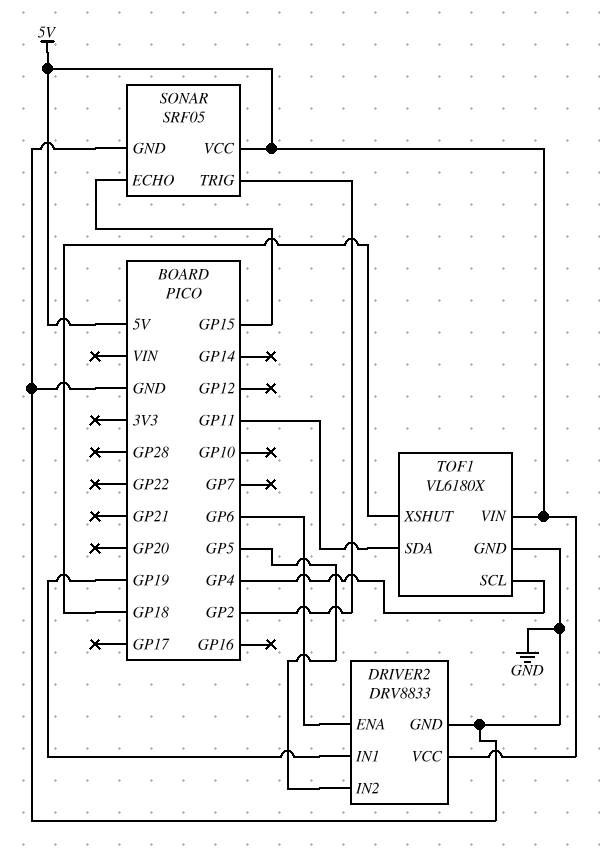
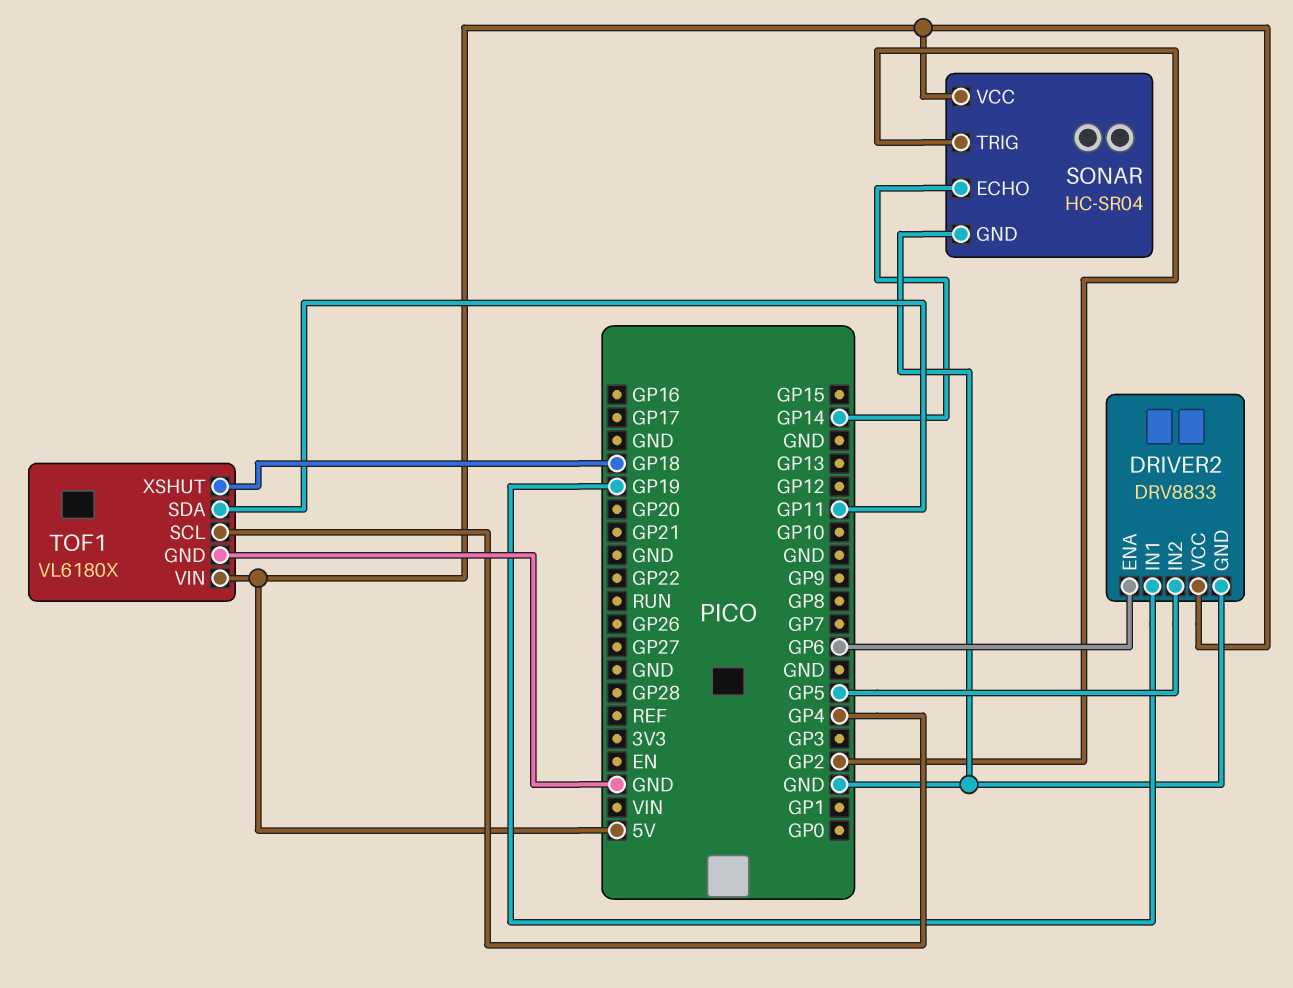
SONAR: SRF05 -> HC-SR04
SONAR pin ECHO: GP15 -> GP14

